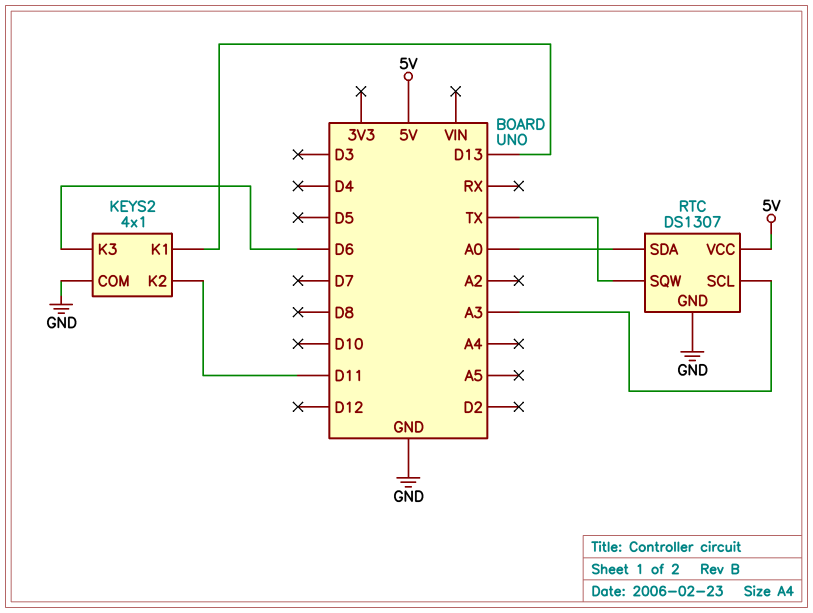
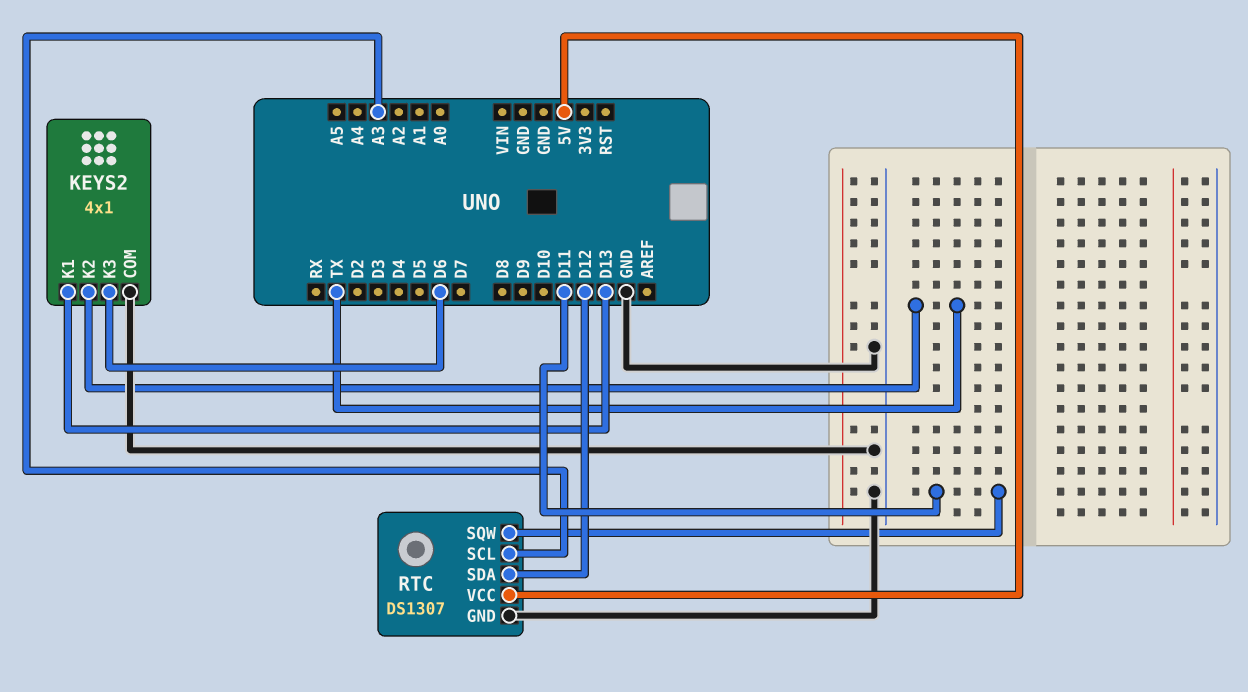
KEYS2 pin K2: D11 -> TX
RTC pin SDA: A0 -> D12
RTC pin SQW: TX -> D11

